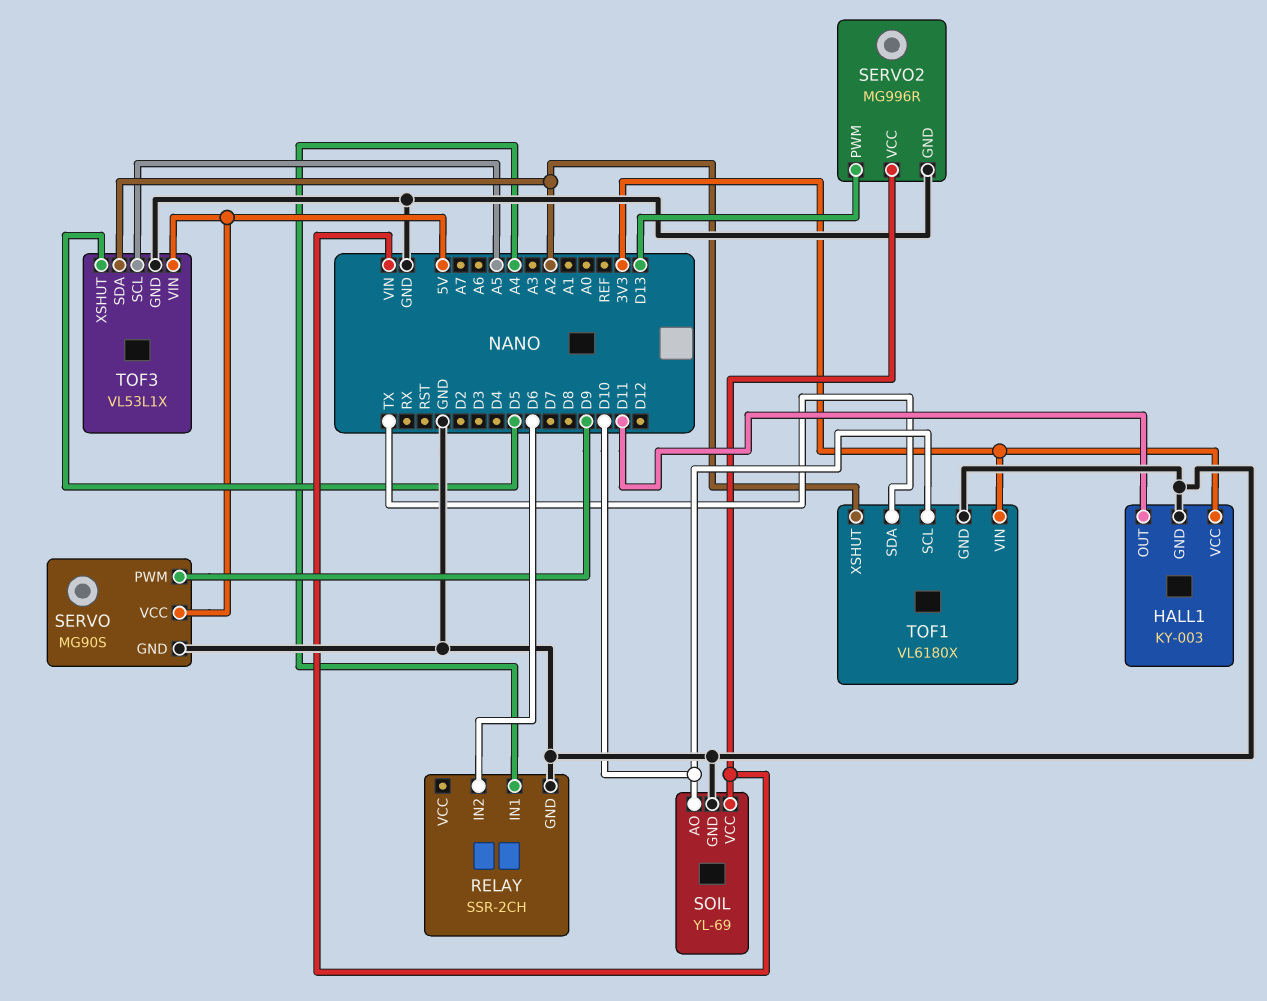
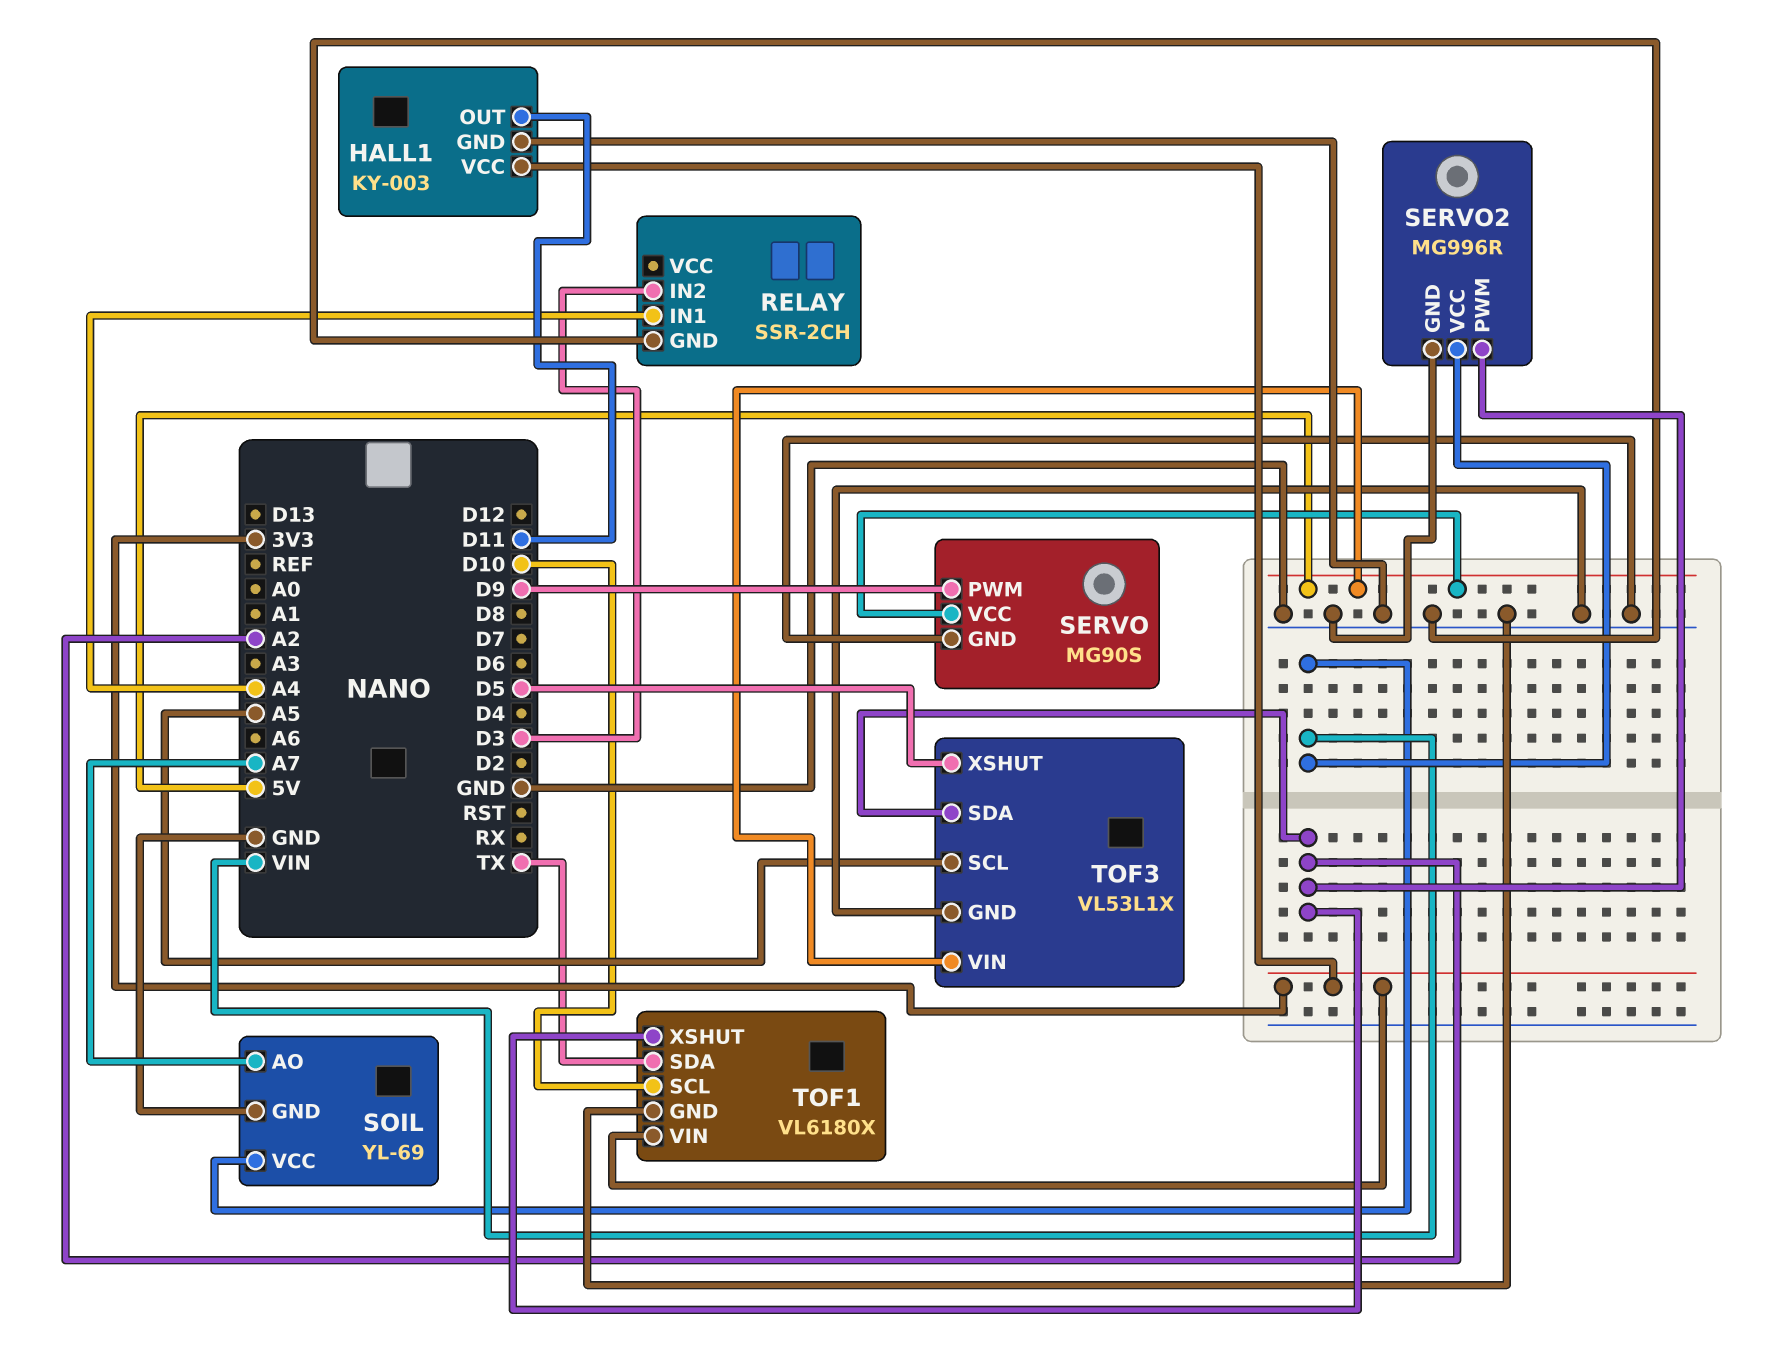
RELAY pin IN2: D6 -> D3
SERVO2 pin PWM: D13 -> A2
SOIL pin AO: D10 -> A7

